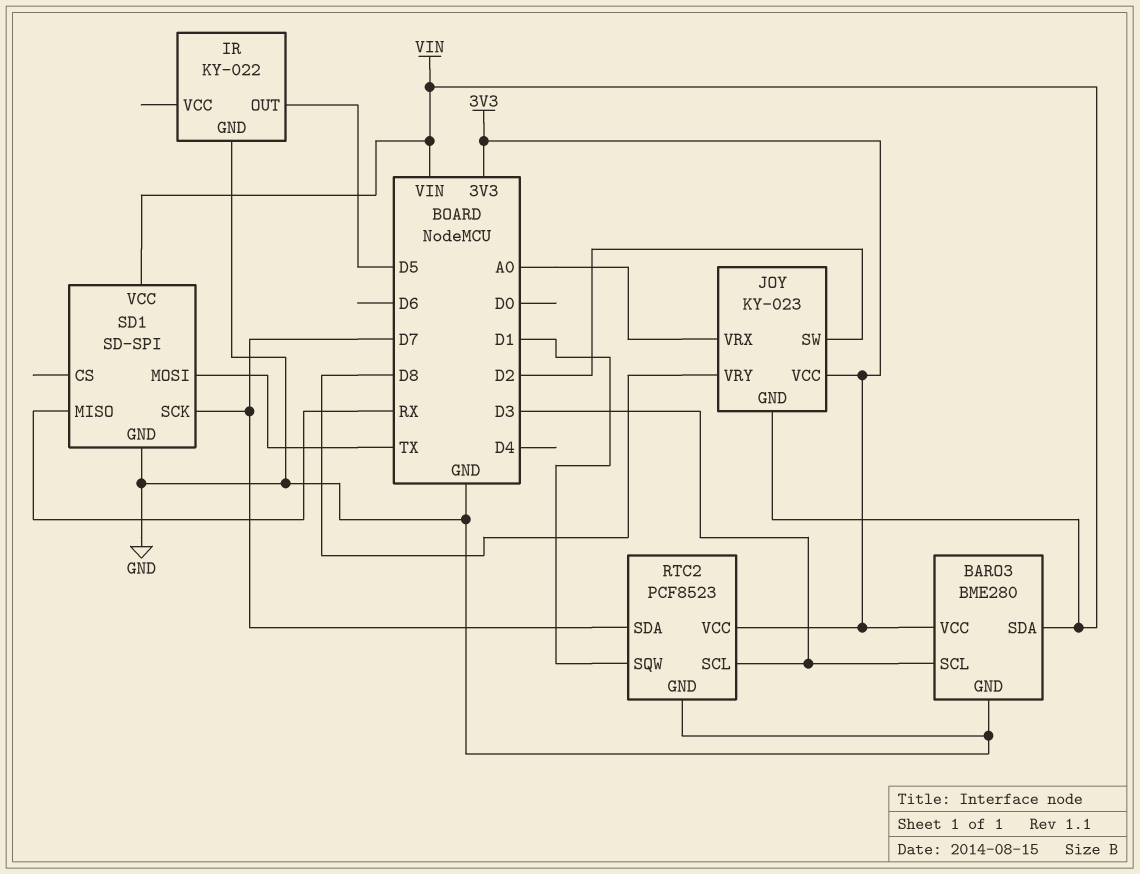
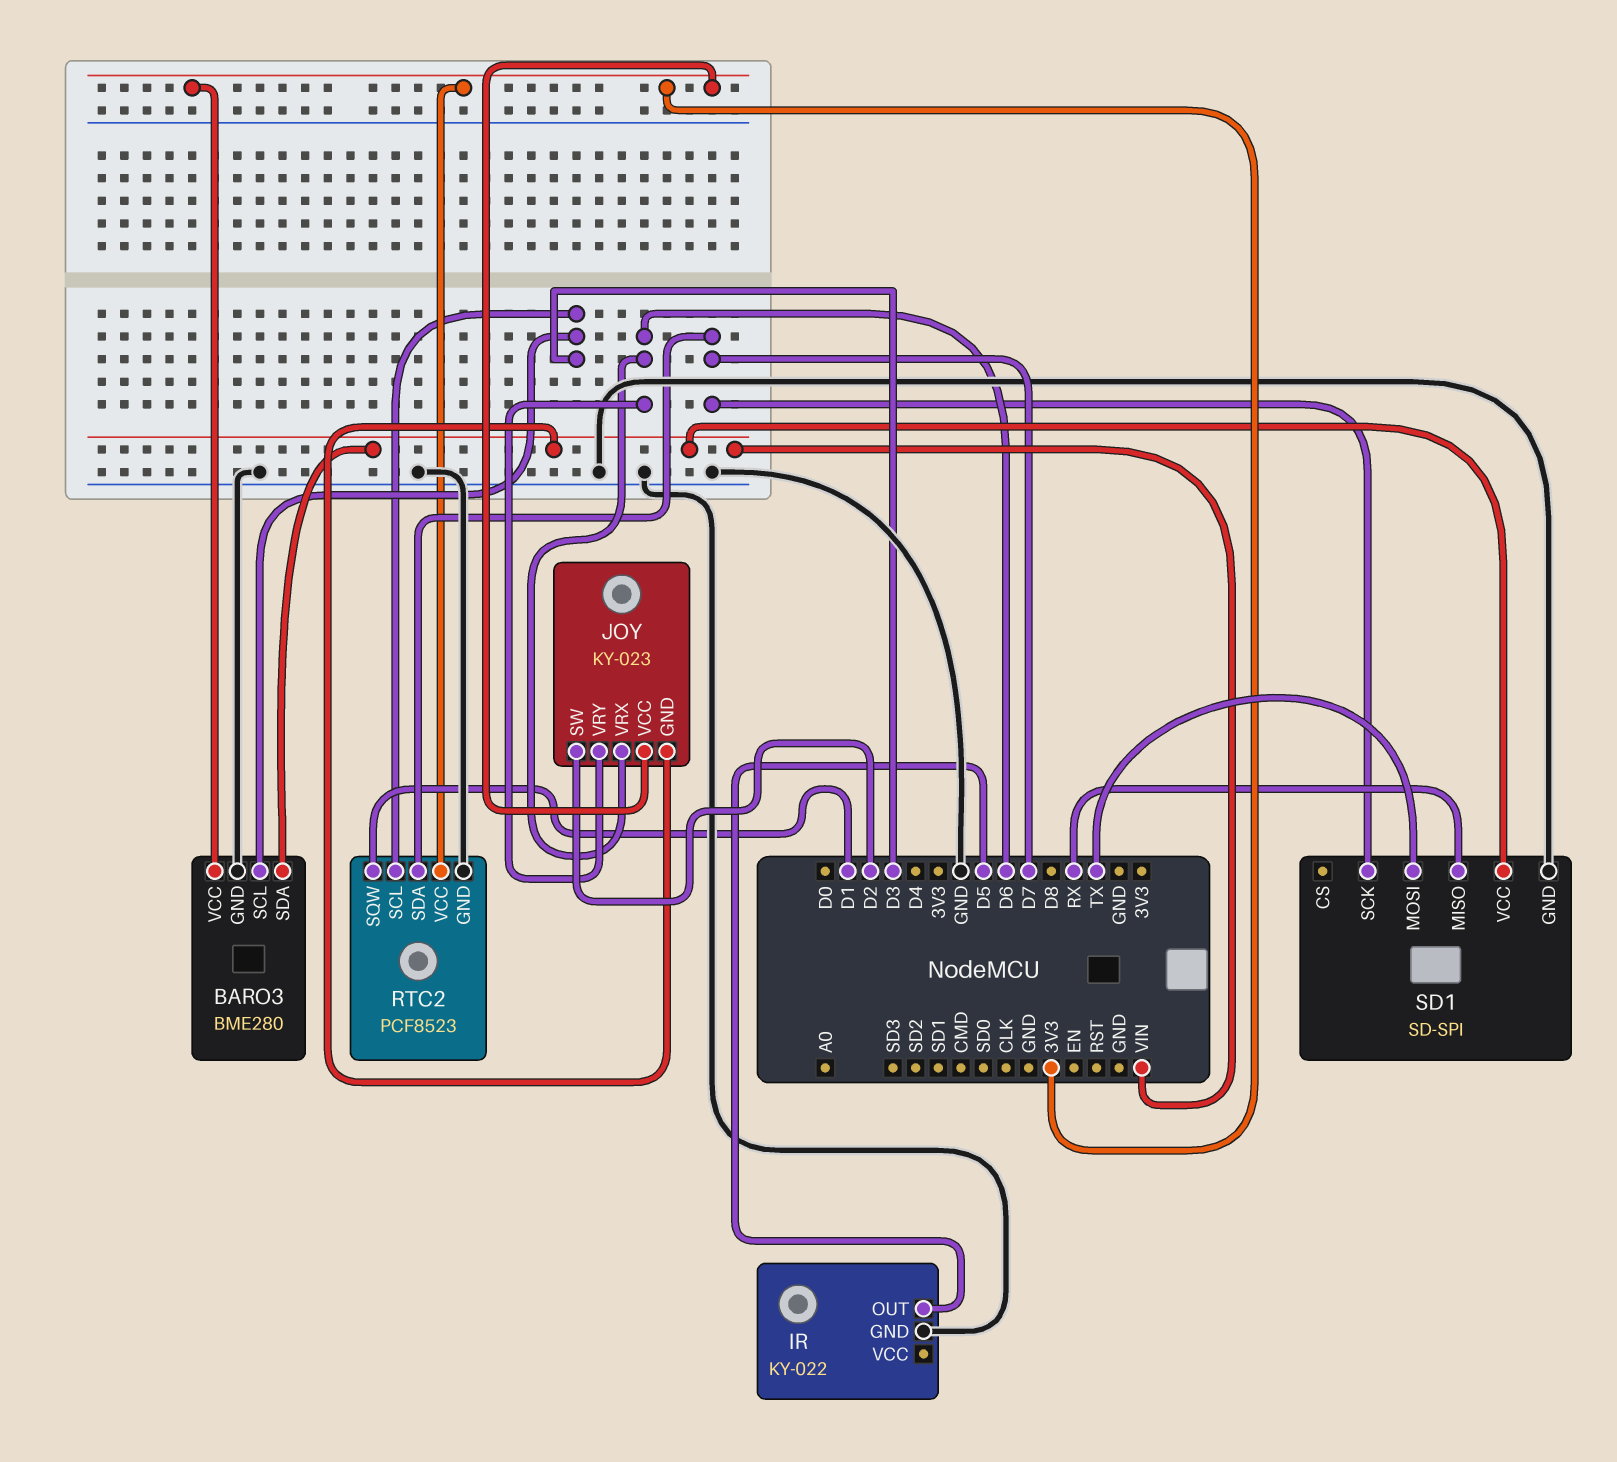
JOY pin VRX: A0 -> D6
JOY pin VRY: D8 -> D6

